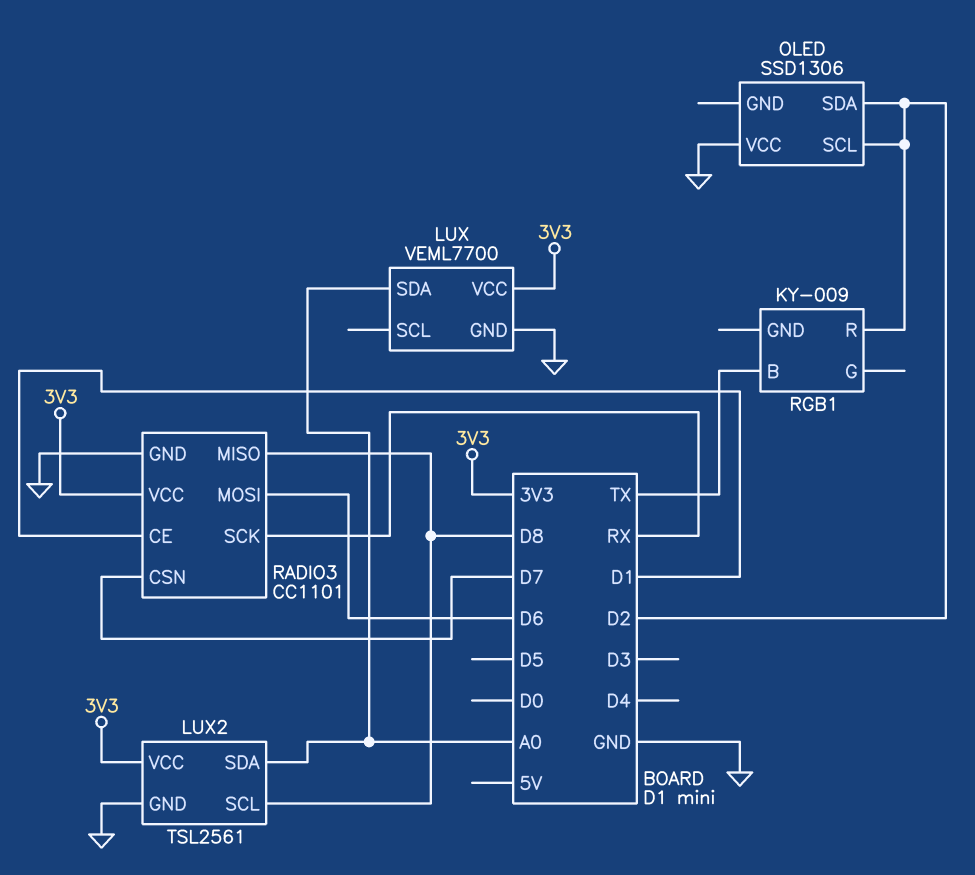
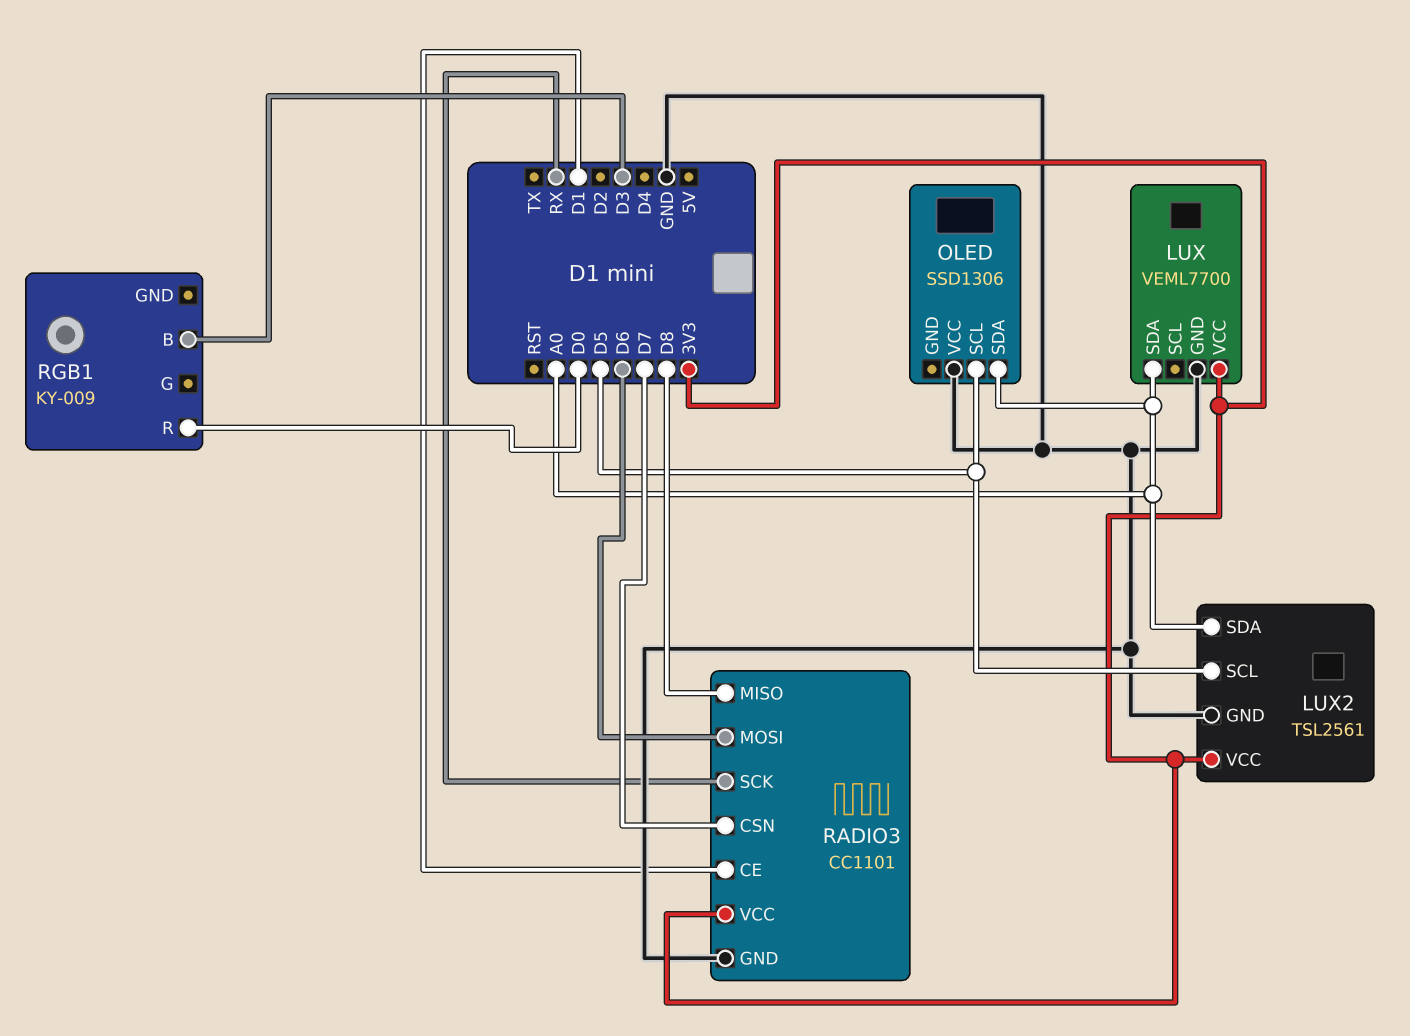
LUX2 pin SCL: D8 -> D5
OLED pin SCL: D2 -> D5
OLED pin SDA: D2 -> A0
RGB1 pin B: TX -> D3
RGB1 pin R: D2 -> D0

